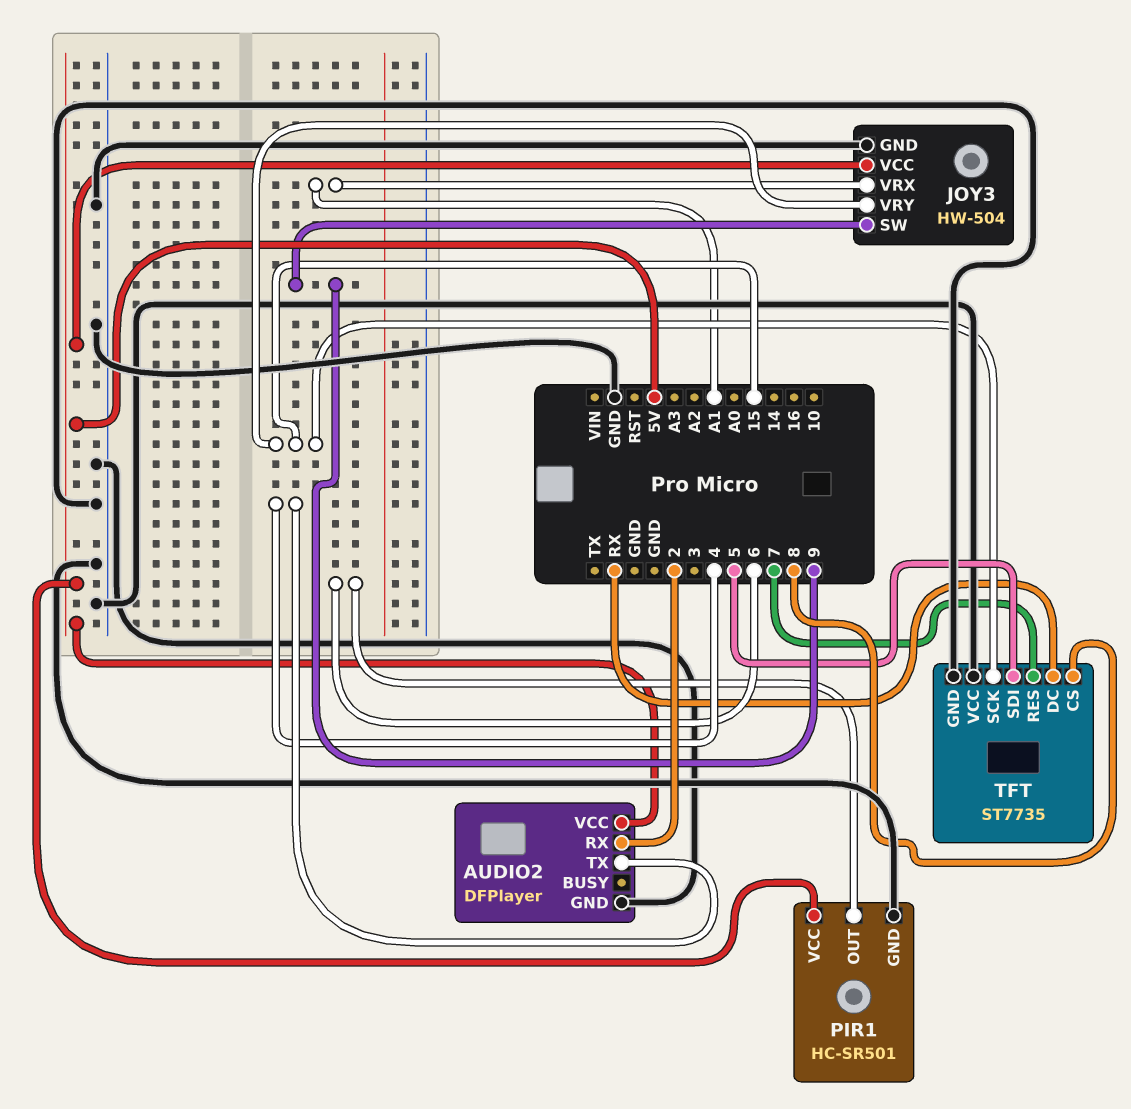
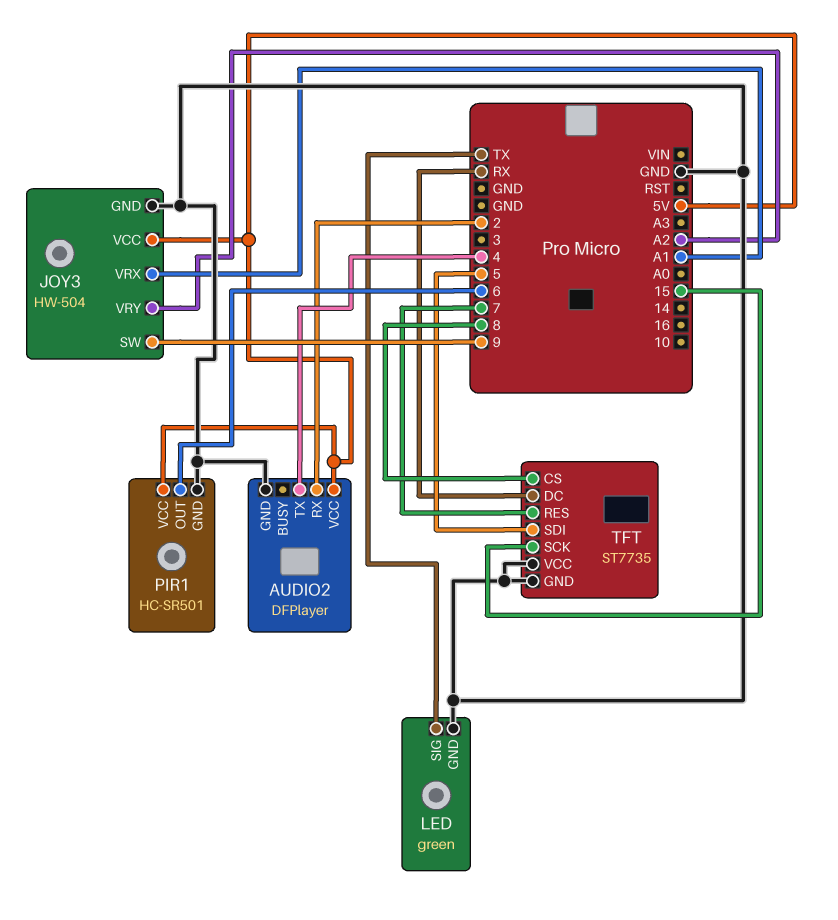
JOY3 pin VRY: 15 -> A2
LED: none -> green
LED pin GND: none -> GND
LED pin SIG: none -> TX

